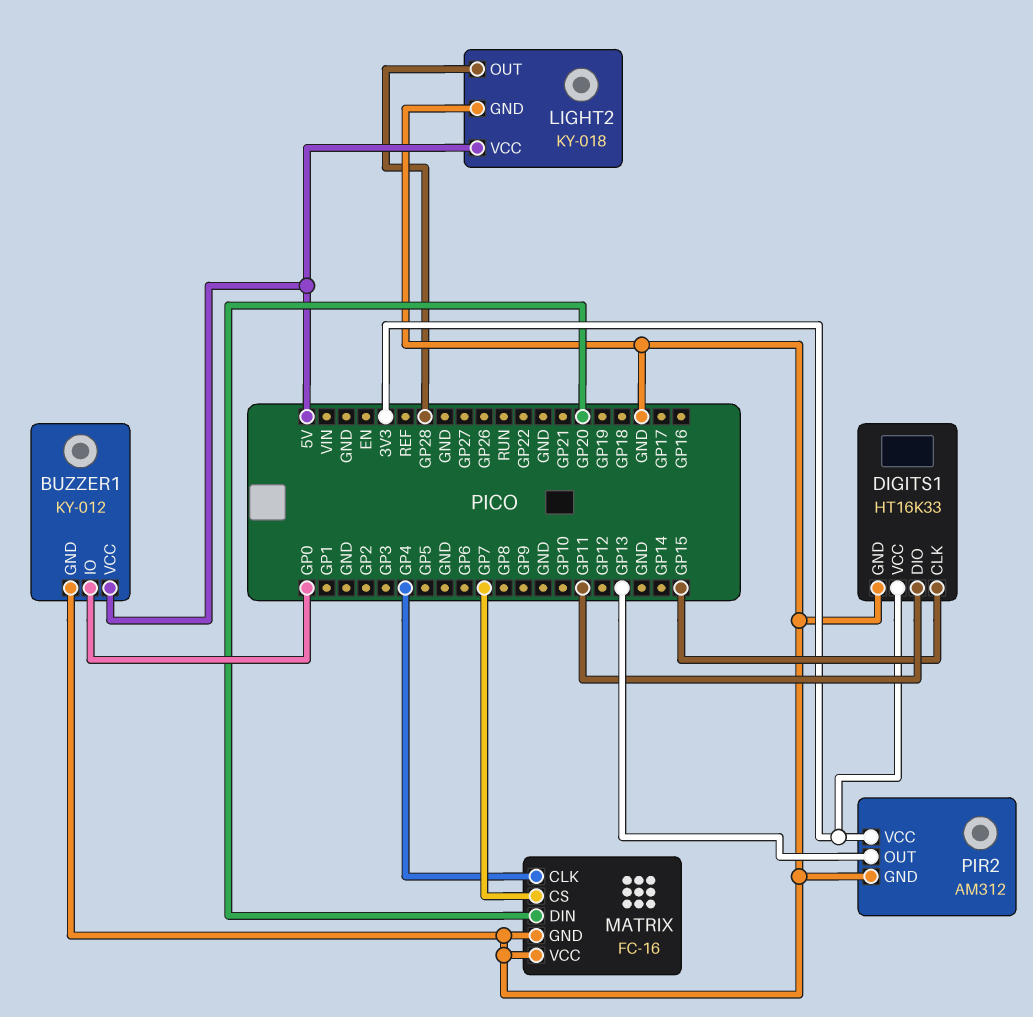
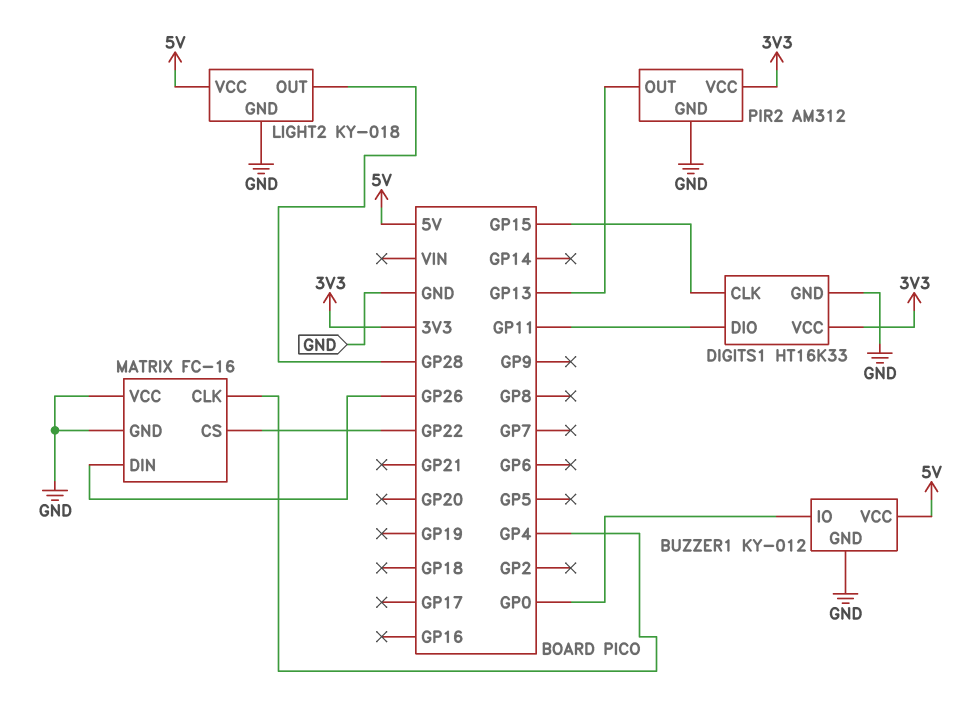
MATRIX pin CS: GP7 -> GP22
MATRIX pin DIN: GP20 -> GP26

